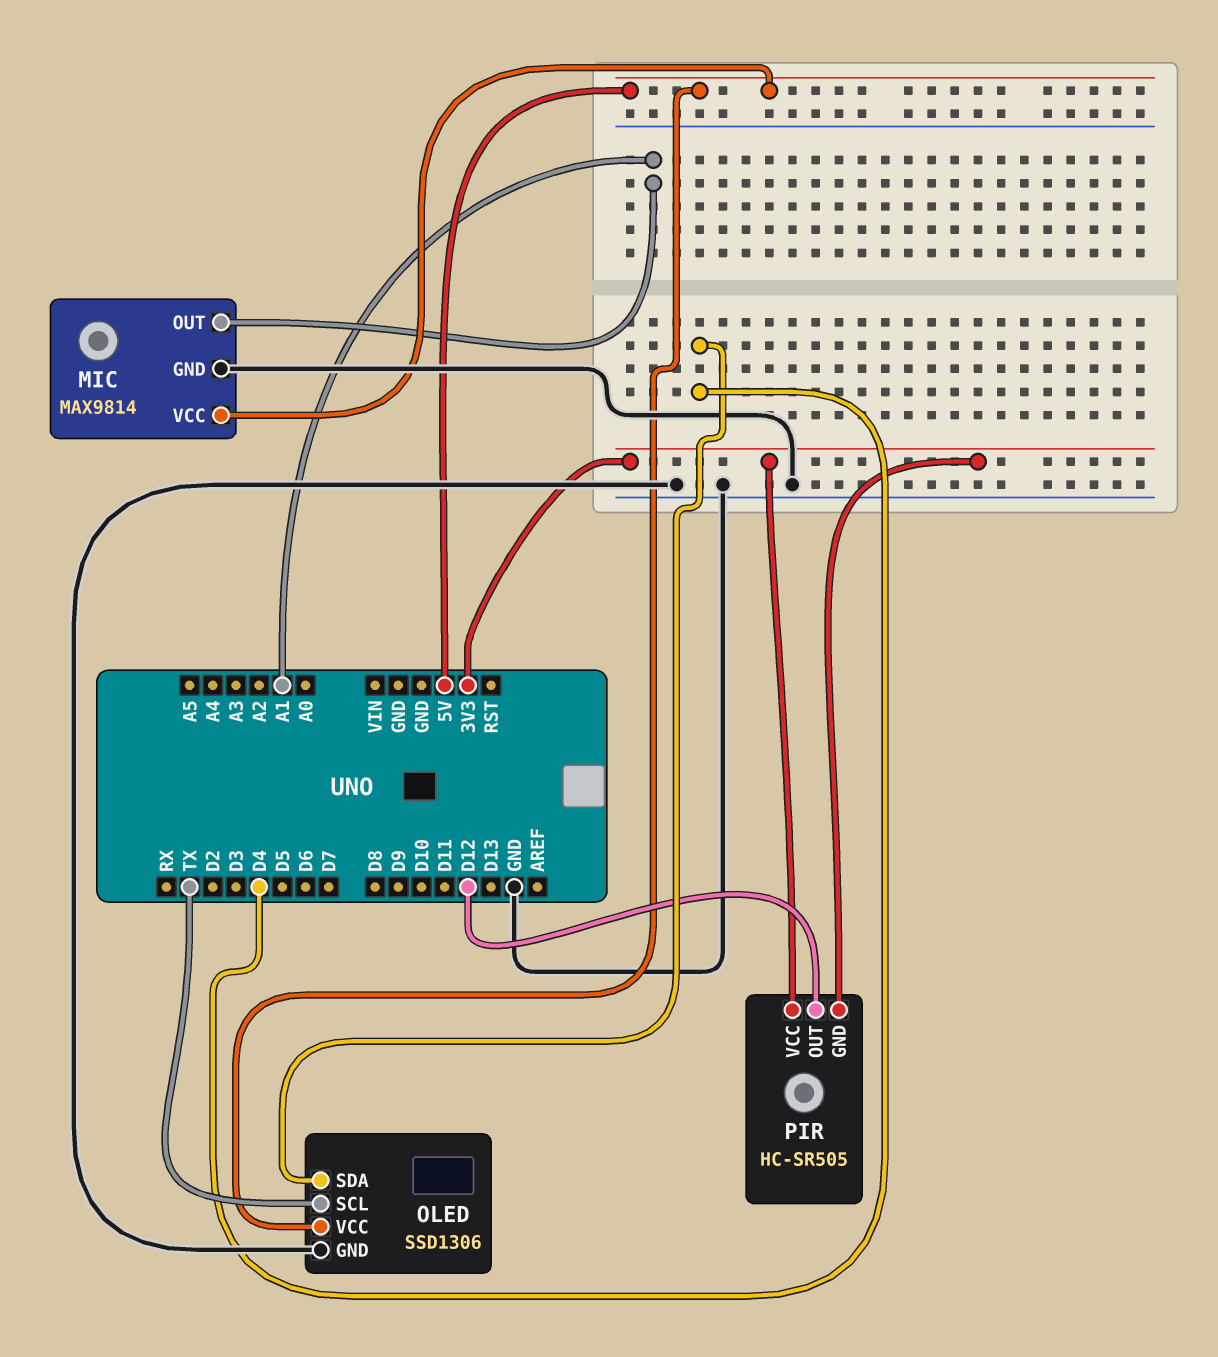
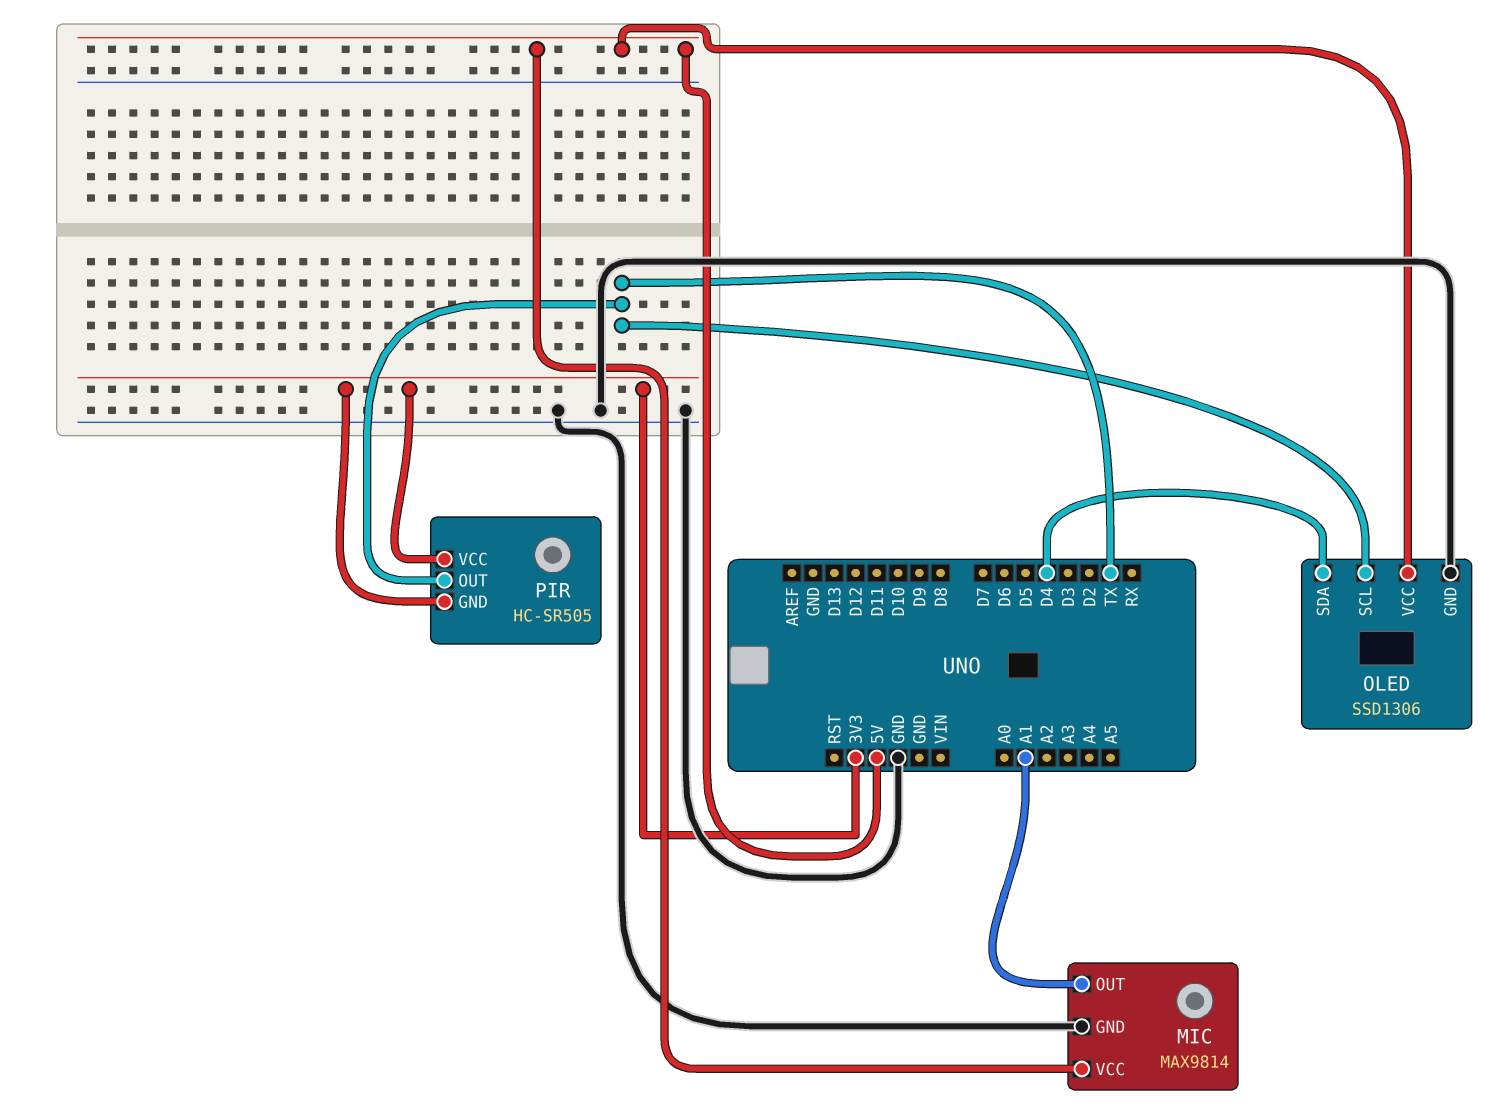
PIR pin OUT: D12 -> TX

